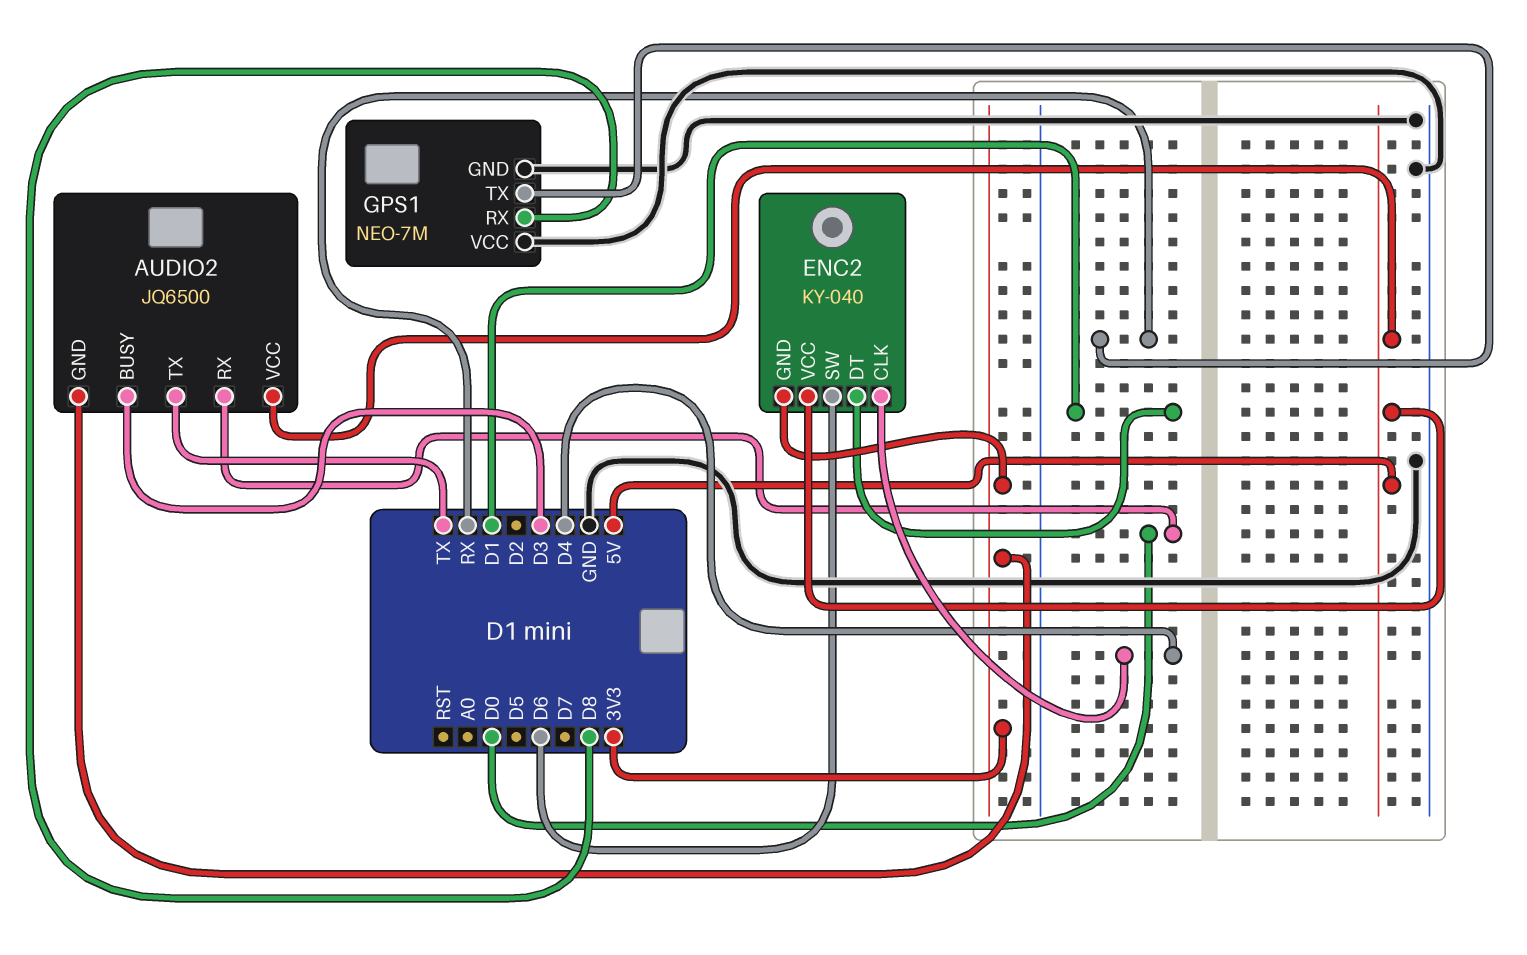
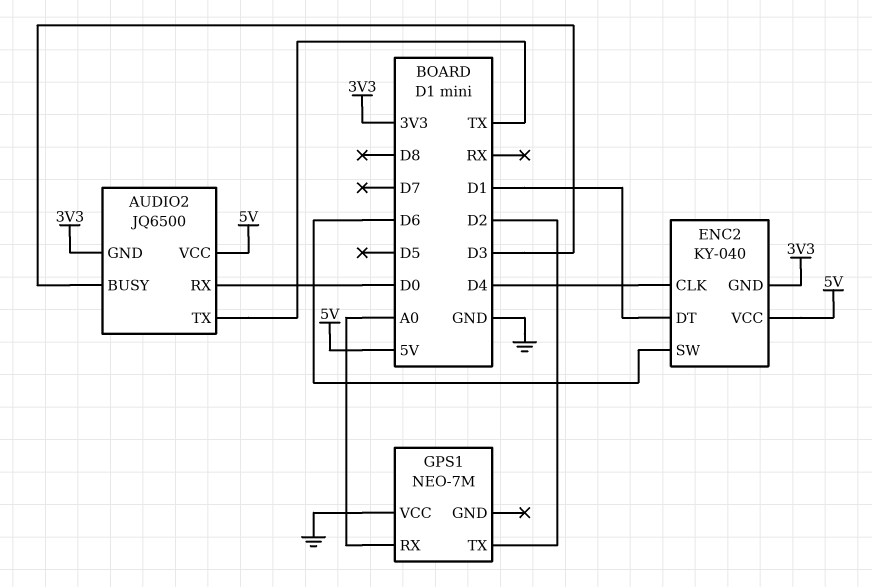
GPS1 pin GND: GND -> none
GPS1 pin RX: D8 -> A0
GPS1 pin TX: RX -> D2

